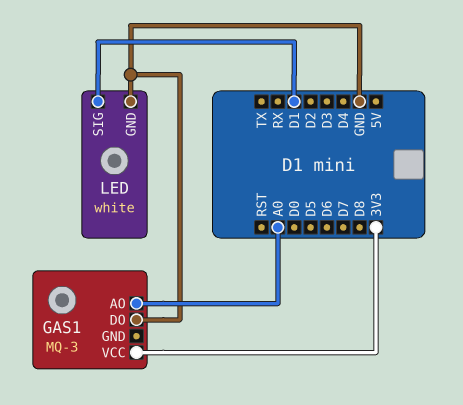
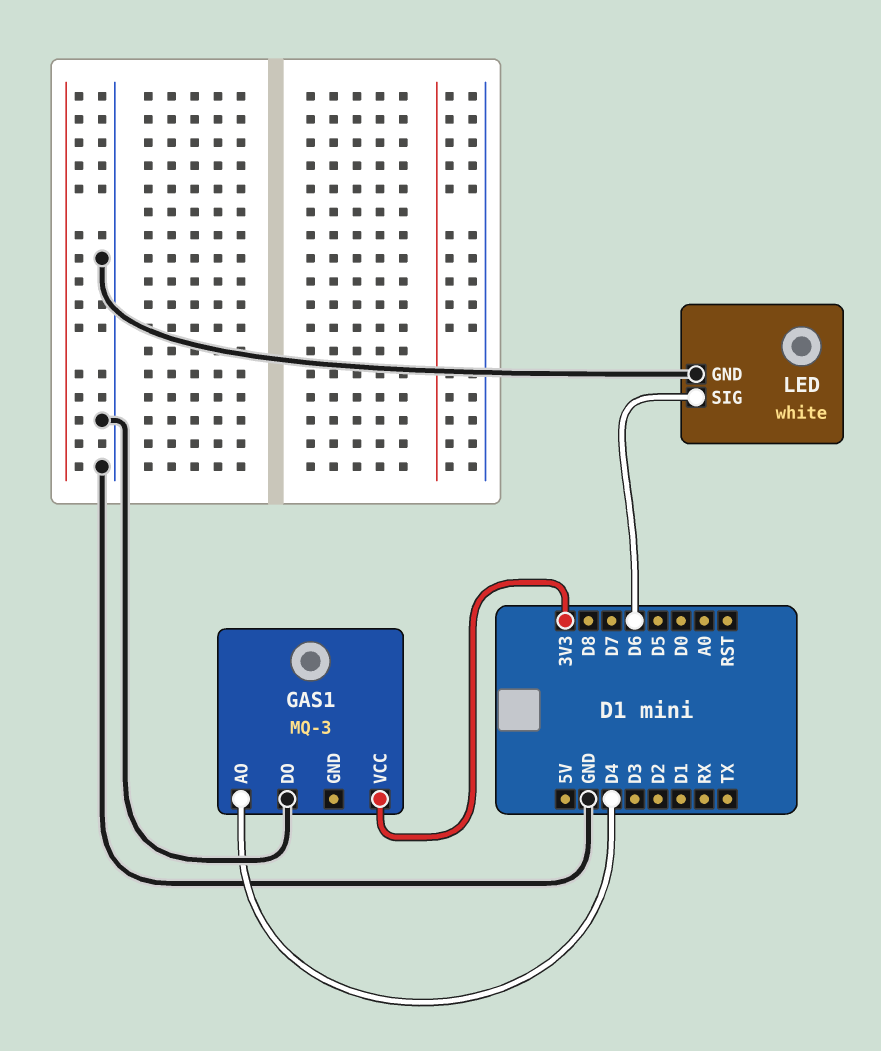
GAS1 pin AO: A0 -> D4
LED pin SIG: D1 -> D6

